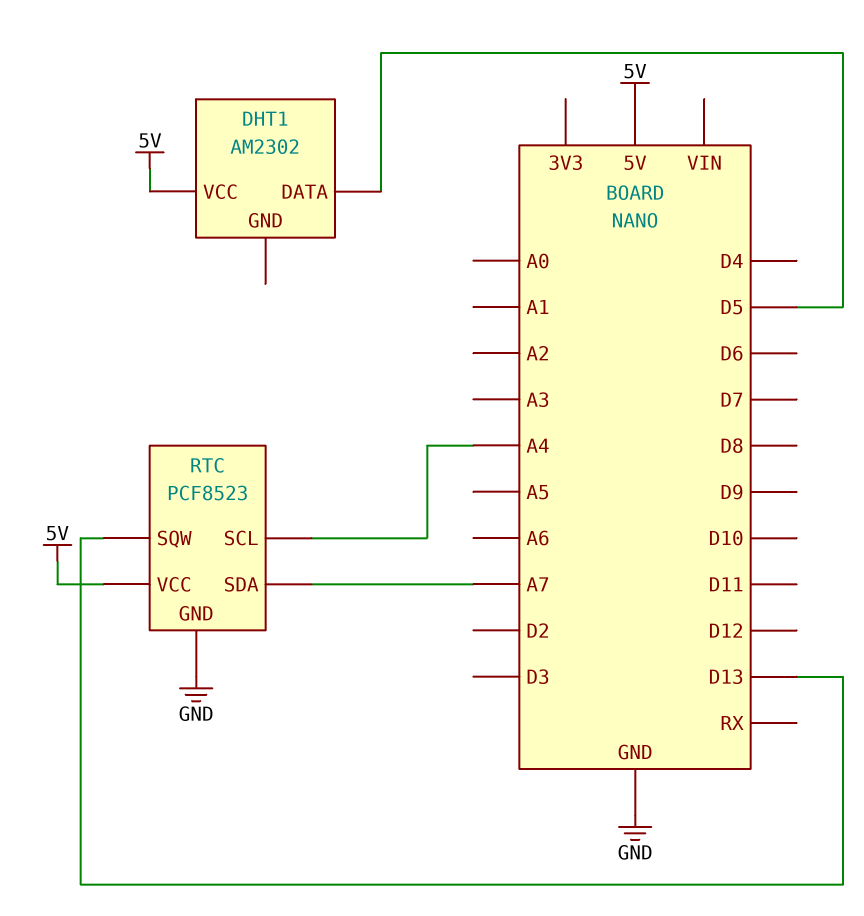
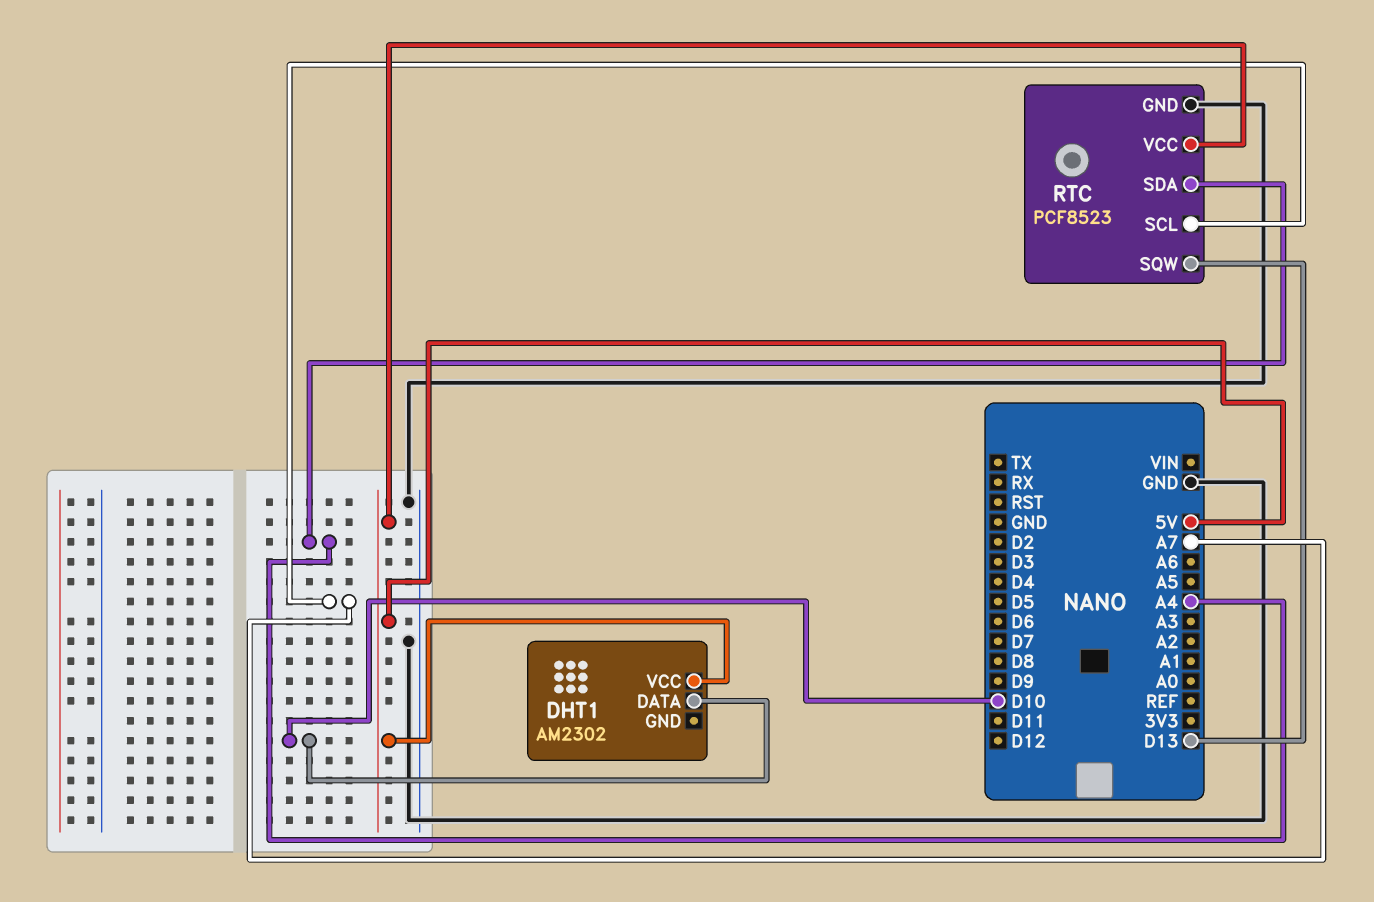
DHT1 pin DATA: D5 -> D10
RTC pin SCL: A4 -> A7
RTC pin SDA: A7 -> A4

